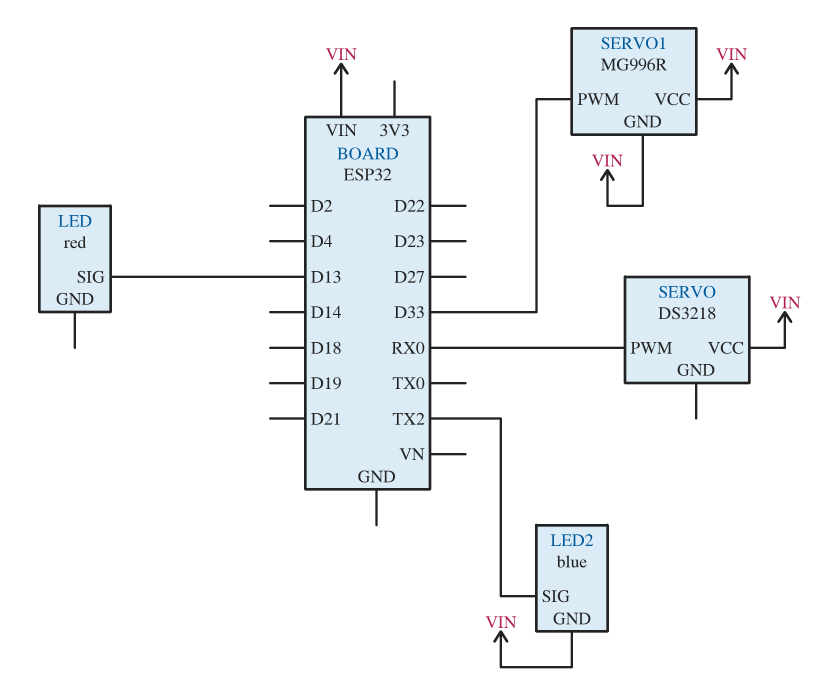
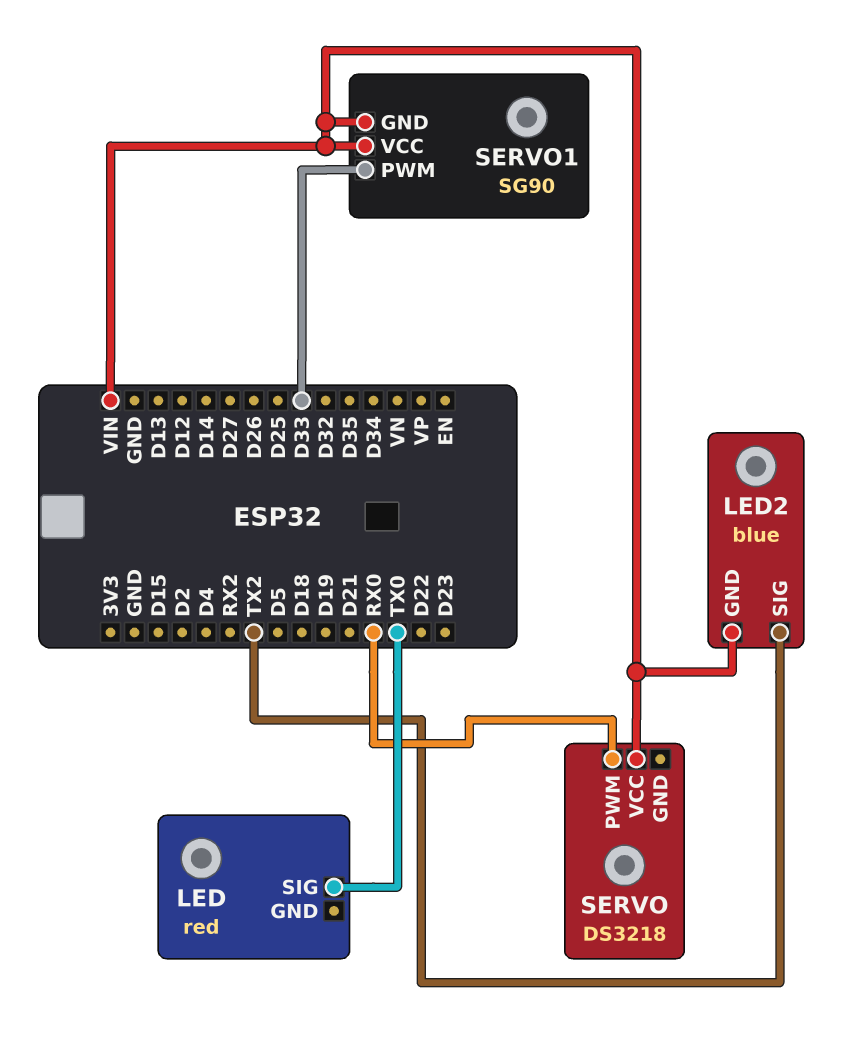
LED pin SIG: D13 -> TX0
SERVO1: MG996R -> SG90

